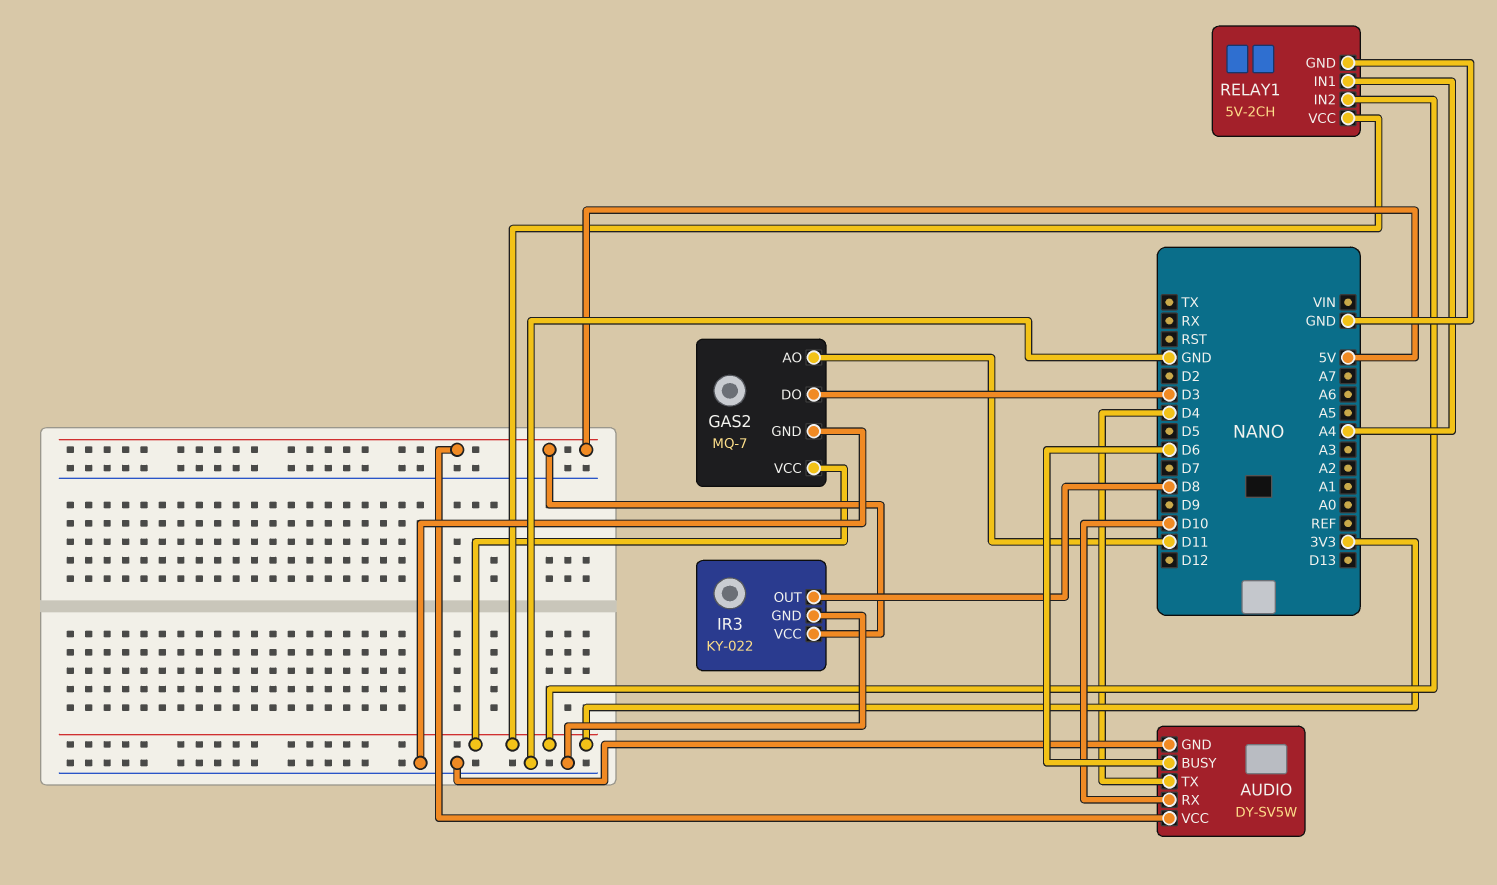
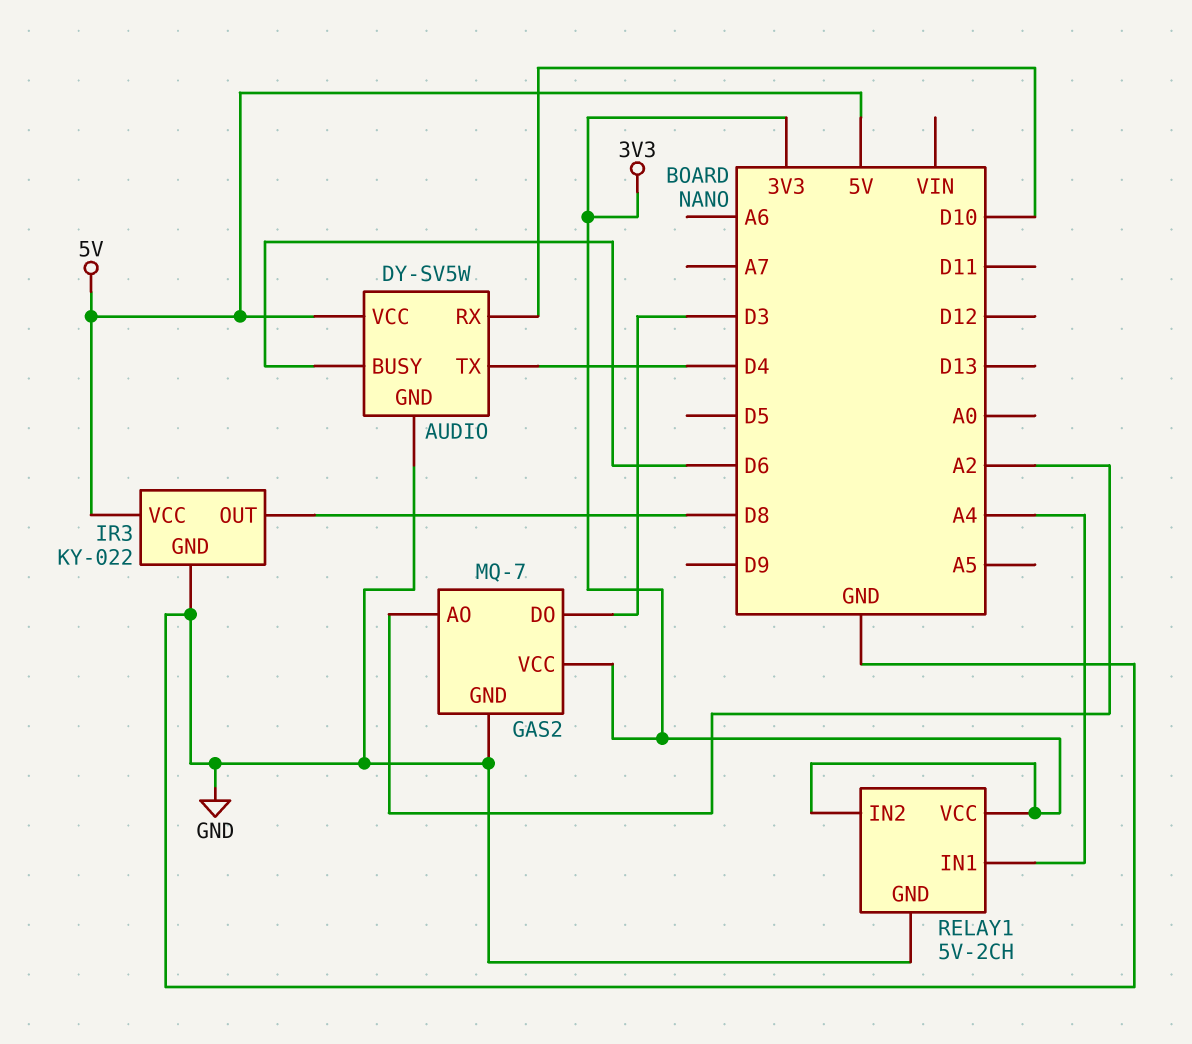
GAS2 pin AO: D11 -> A2

